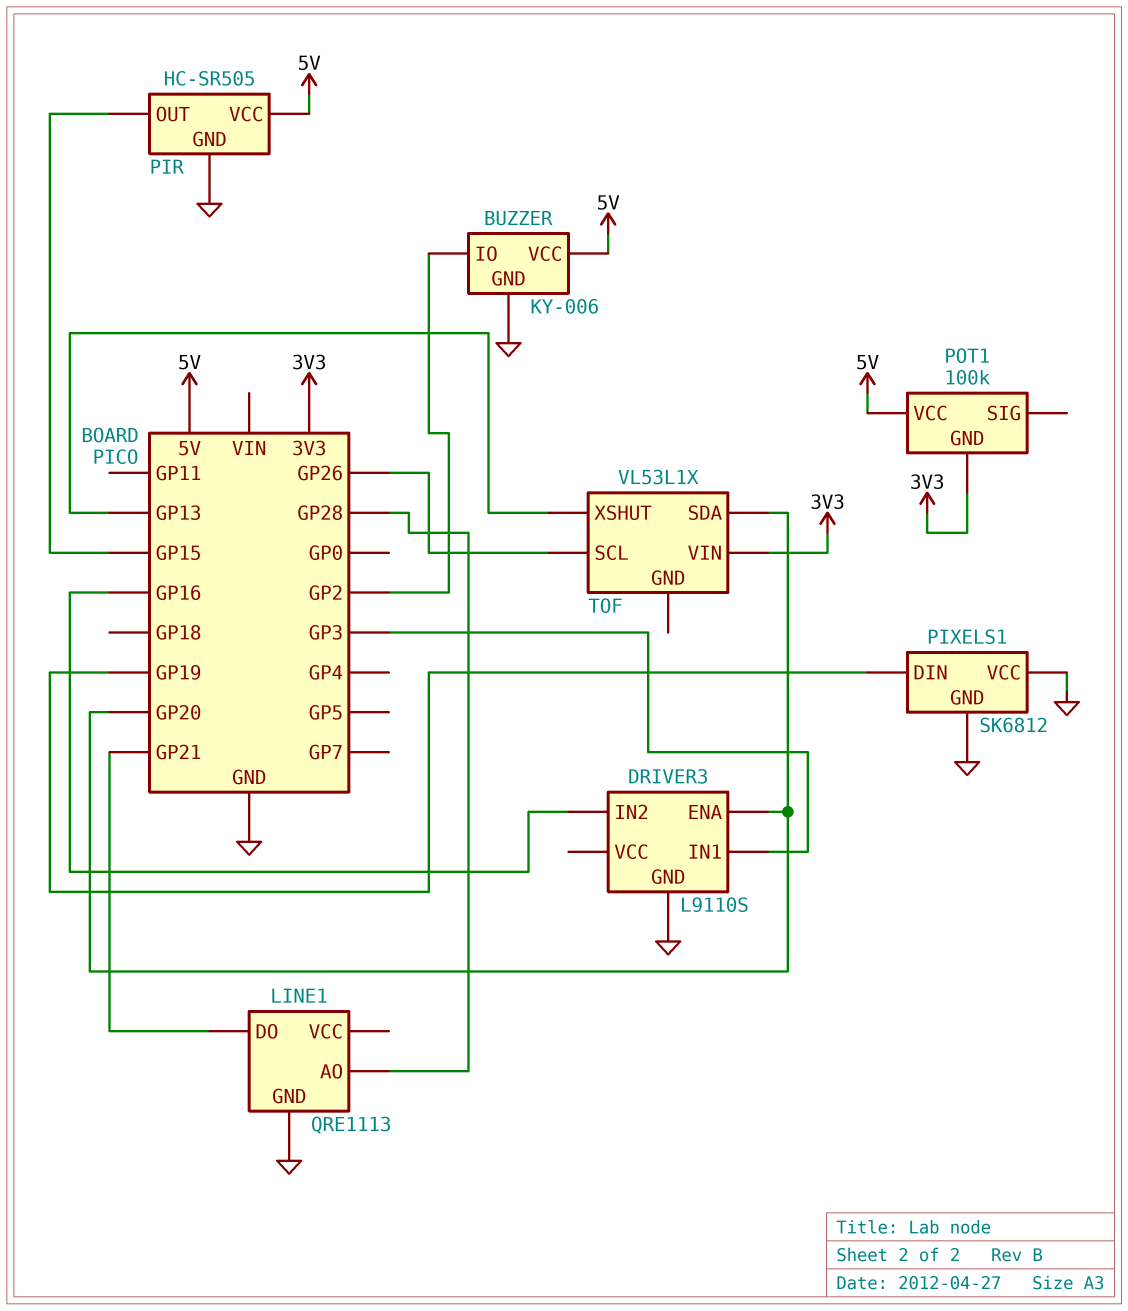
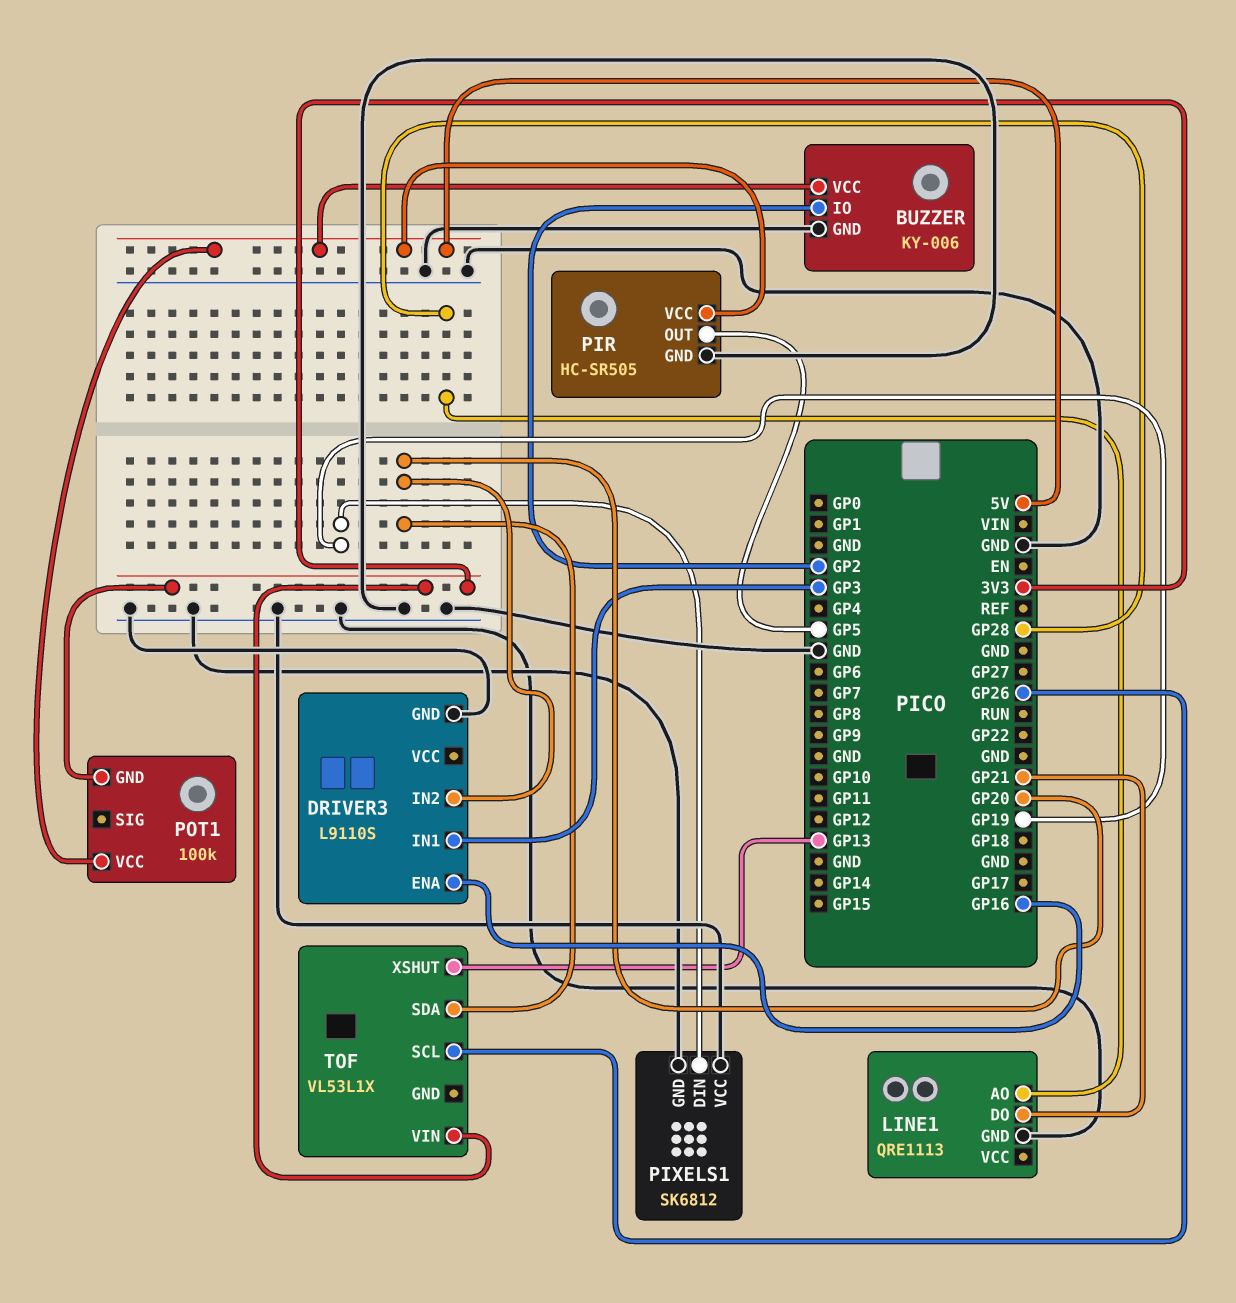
DRIVER3 pin ENA: GP20 -> GP16
DRIVER3 pin IN2: GP16 -> GP20
PIR pin OUT: GP15 -> GP5

